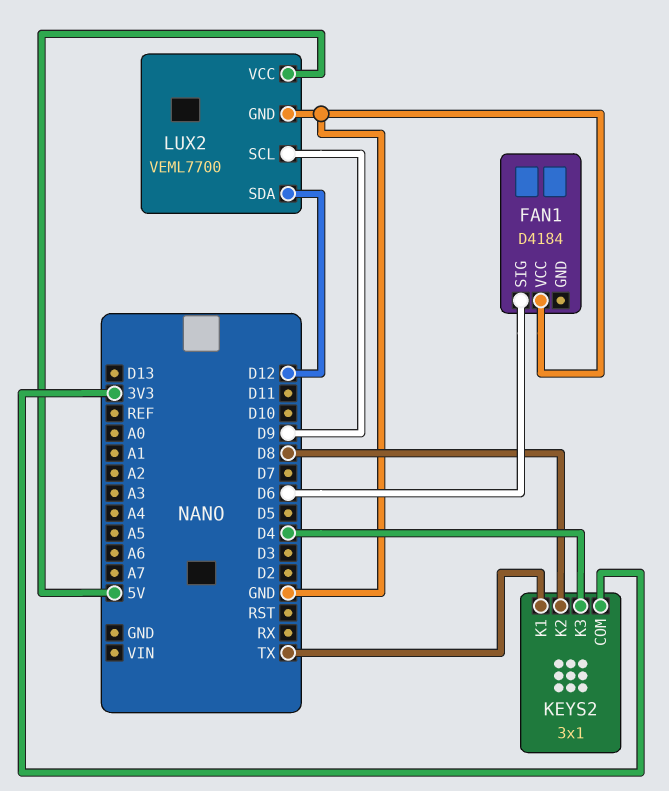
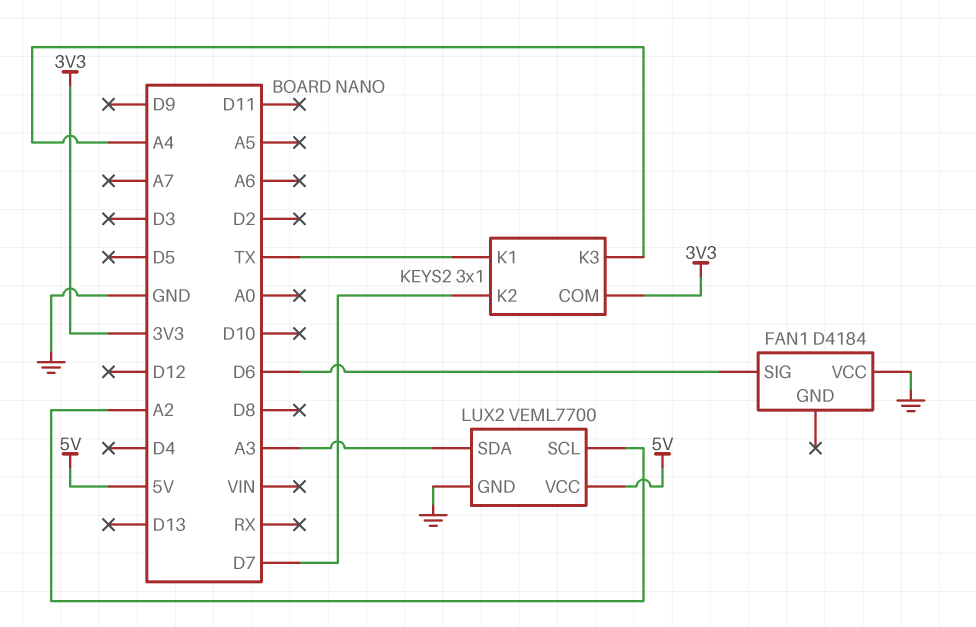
KEYS2 pin K2: D8 -> D7
KEYS2 pin K3: D4 -> A4
LUX2 pin SCL: D9 -> A2
LUX2 pin SDA: D12 -> A3

